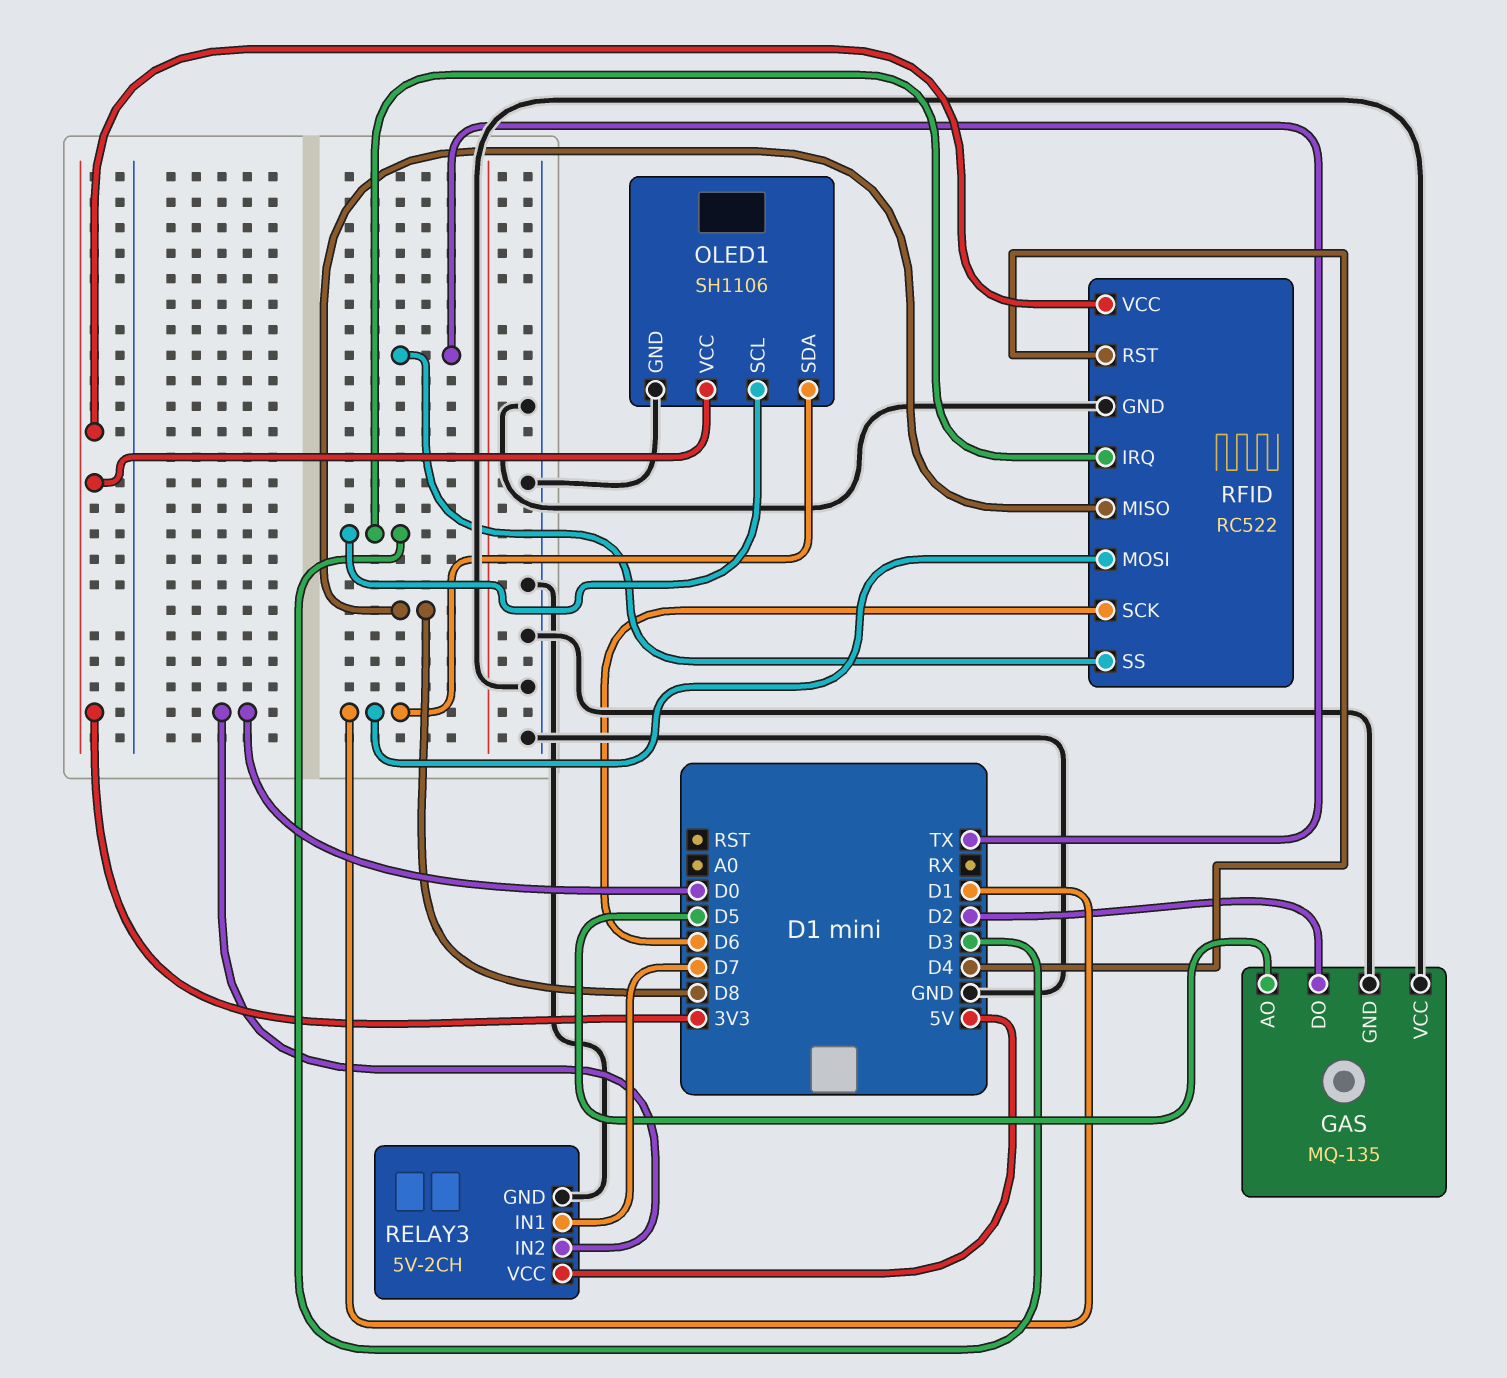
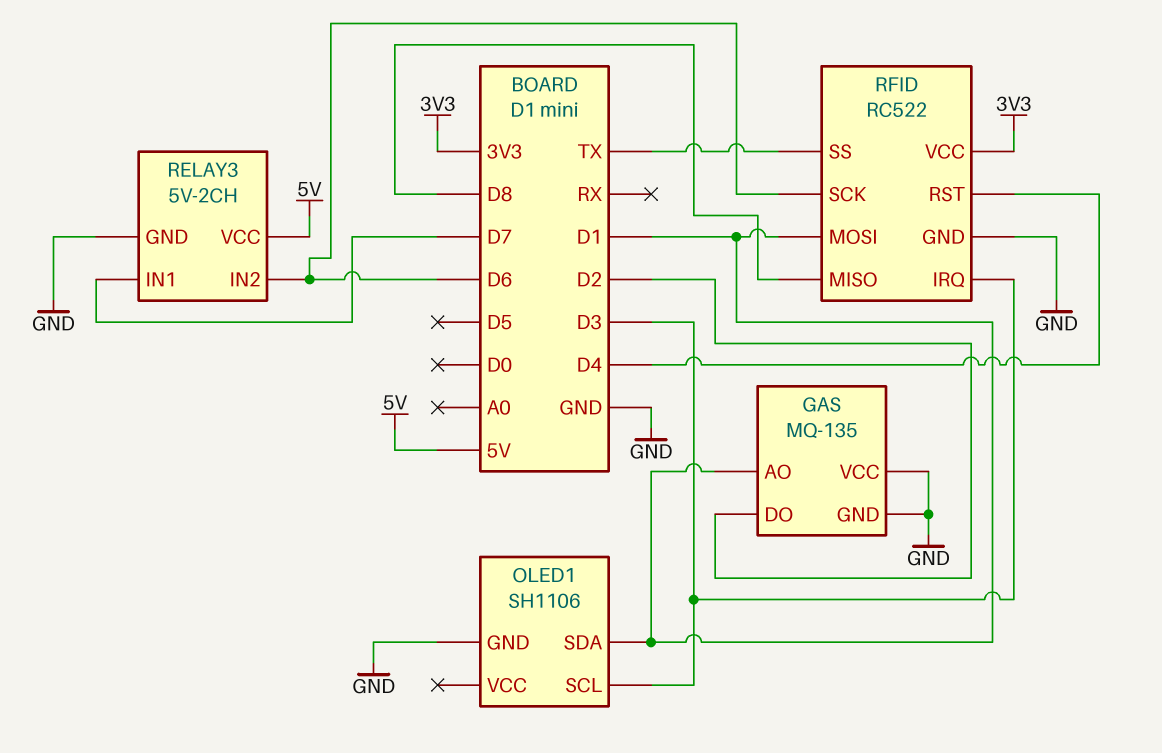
GAS pin AO: D5 -> D1
OLED1 pin VCC: 3V3 -> none
RELAY3 pin IN2: D0 -> D6

